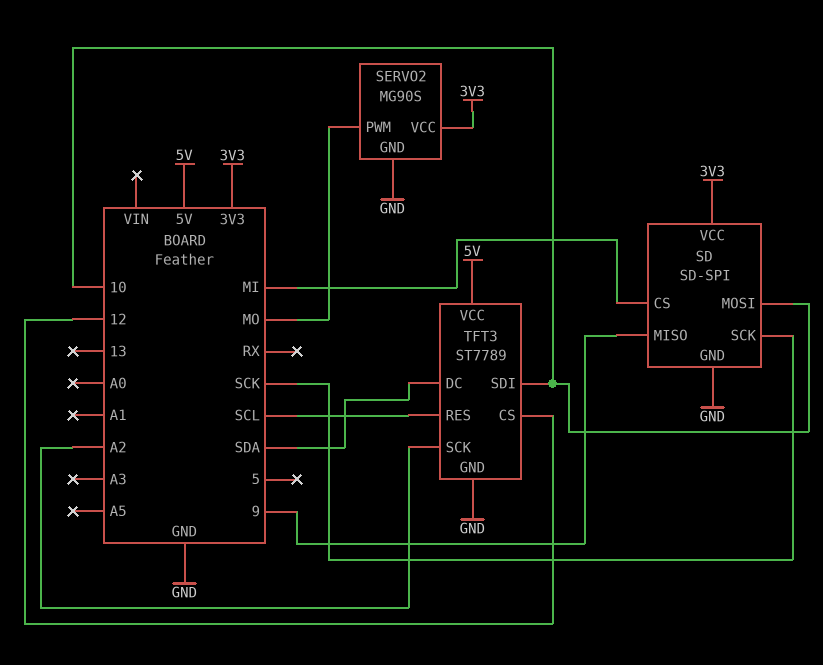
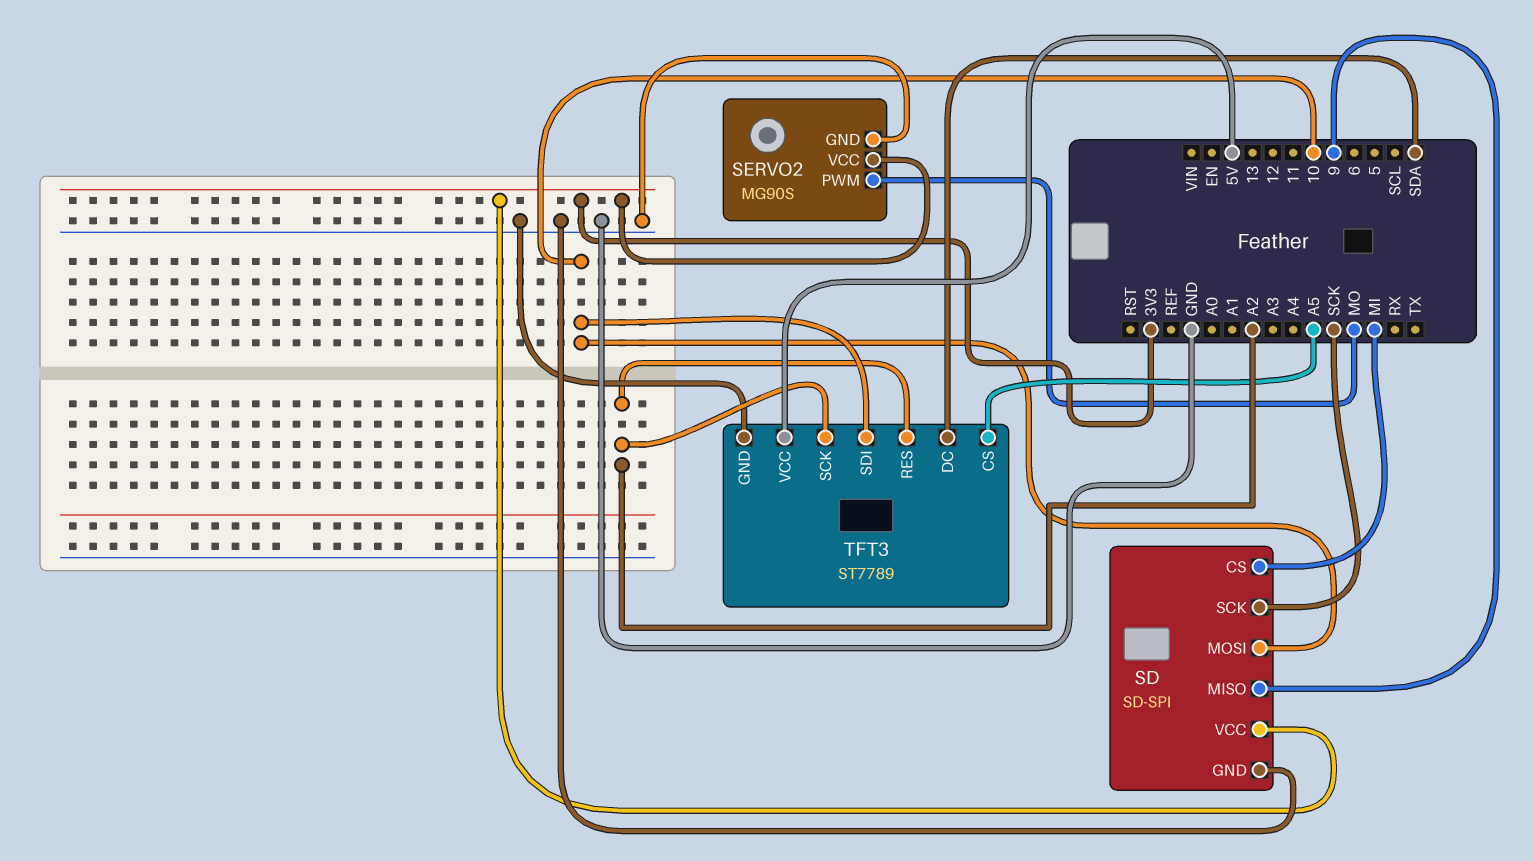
TFT3 pin CS: 12 -> A5
TFT3 pin RES: SCL -> A2

